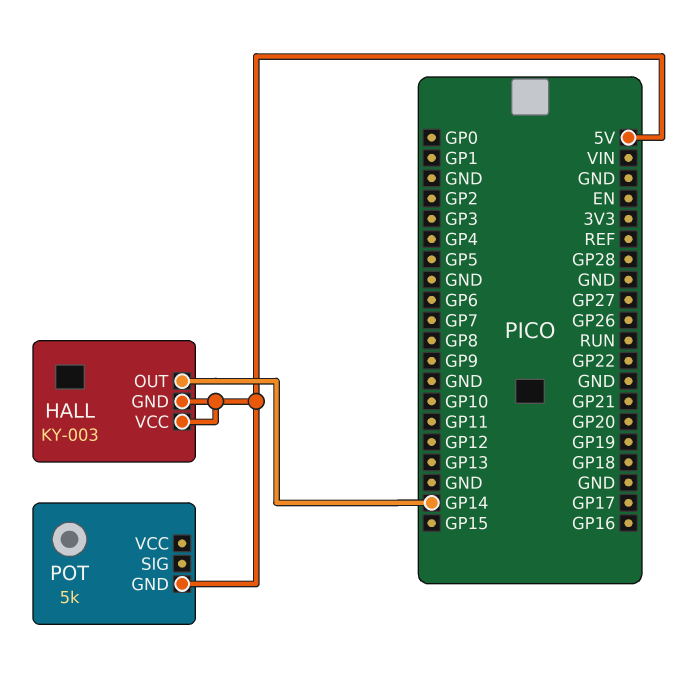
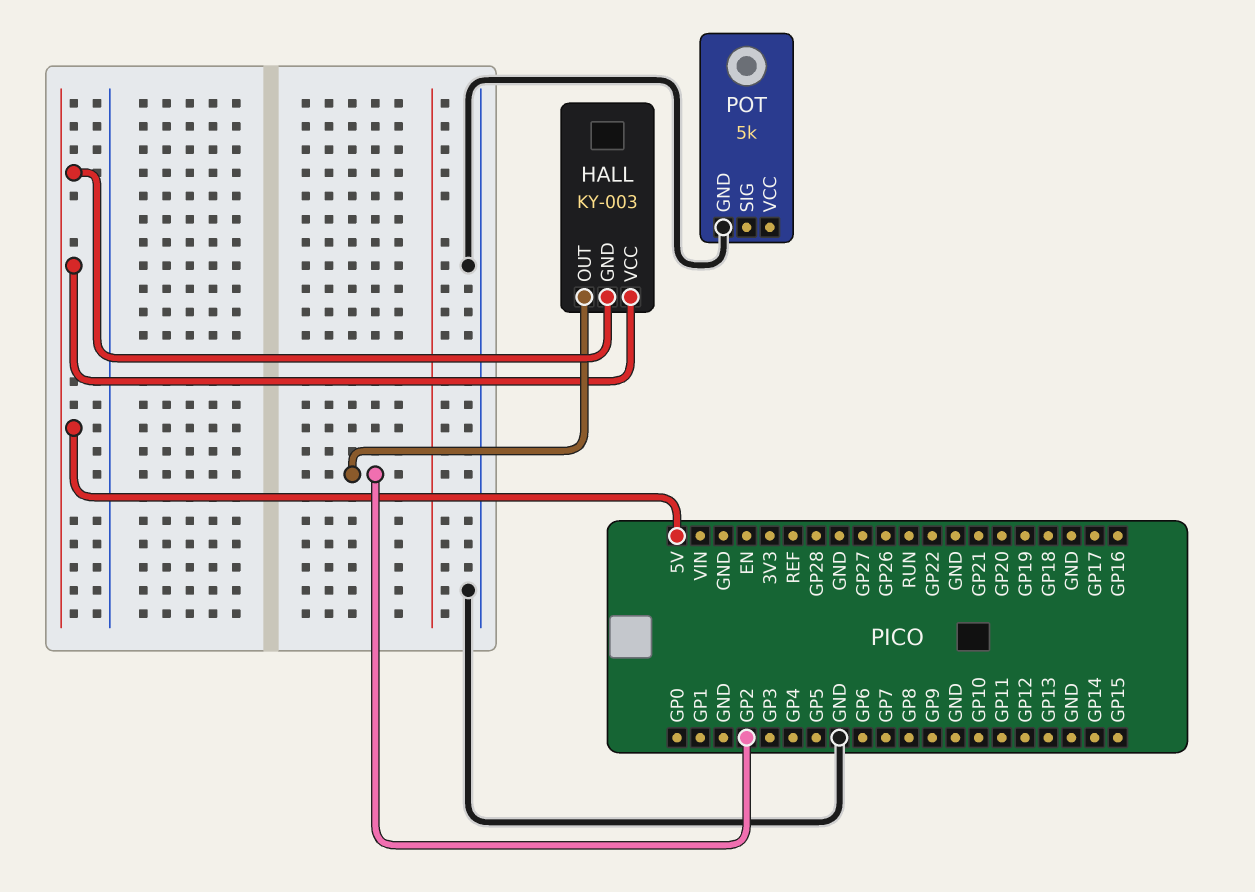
HALL pin OUT: GP14 -> GP2
POT pin GND: 5V -> GND

